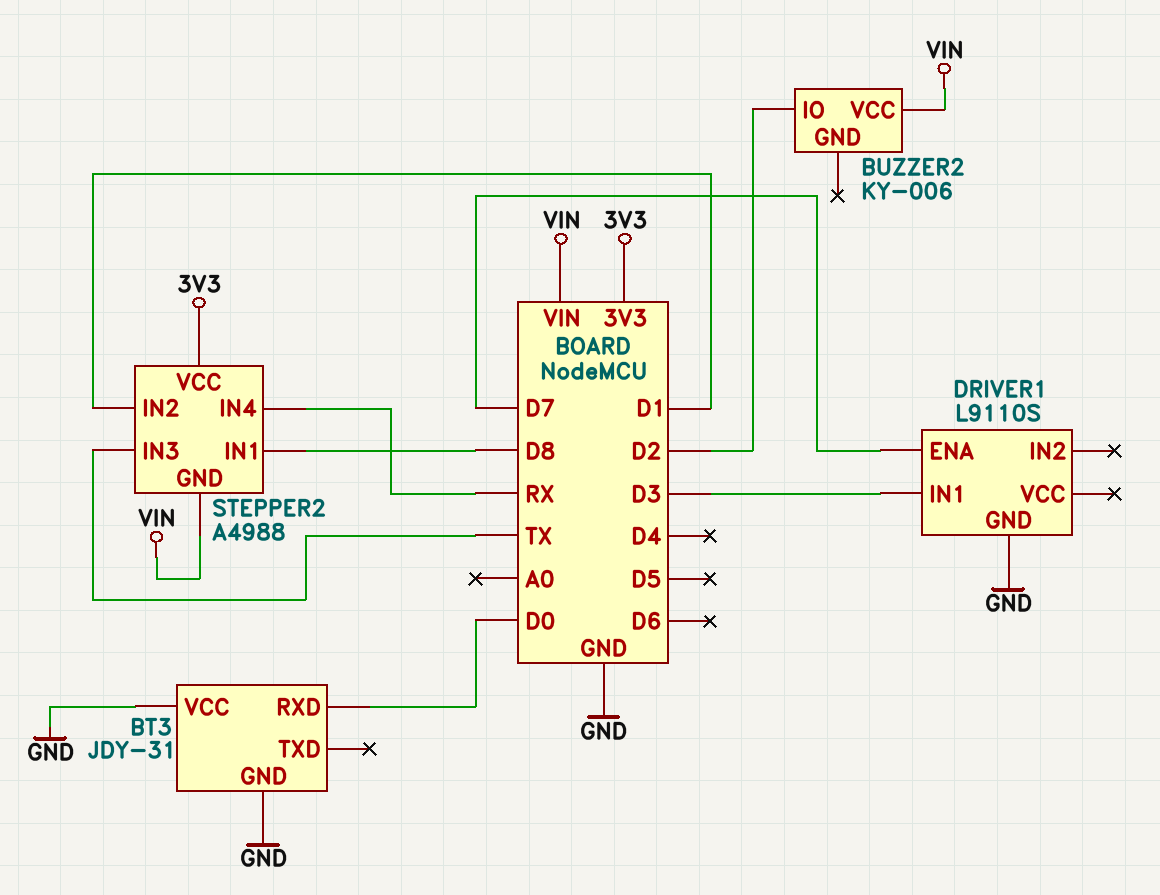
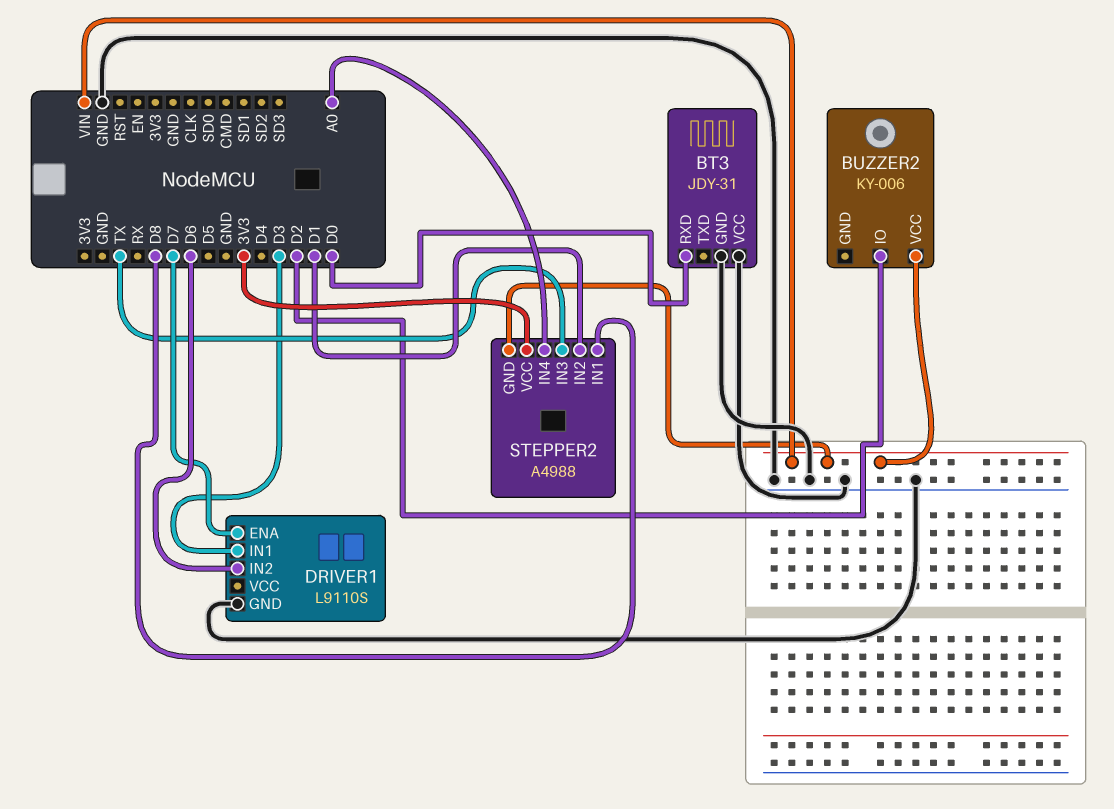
DRIVER1 pin IN2: none -> D6
STEPPER2 pin IN4: RX -> A0

